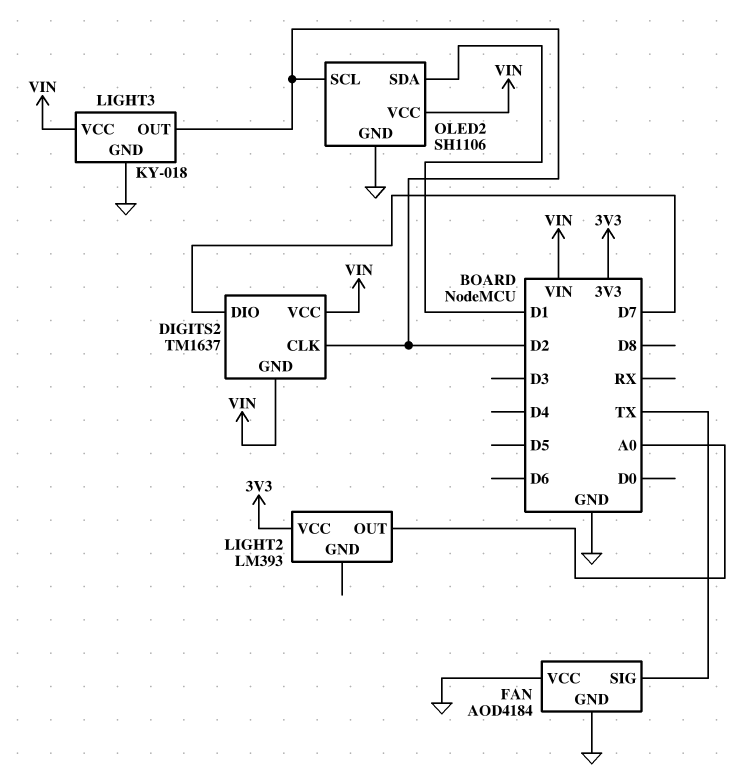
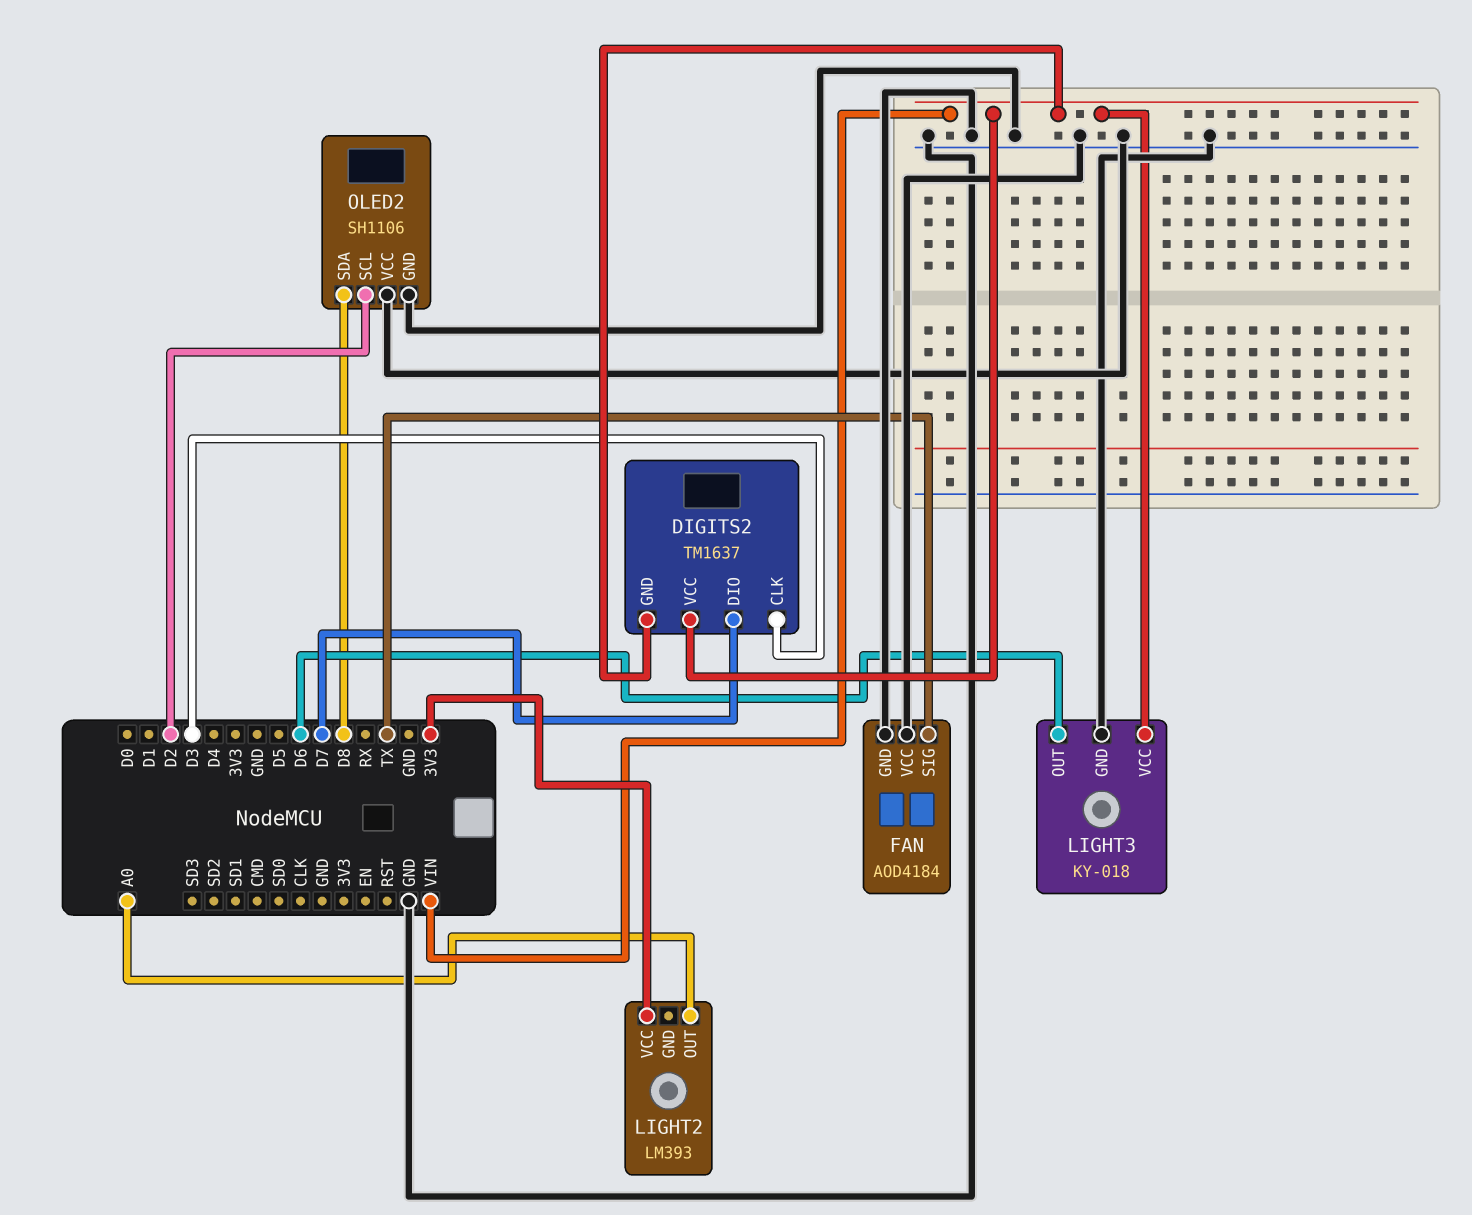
DIGITS2 pin CLK: D2 -> D3
LIGHT3 pin OUT: D2 -> D6
OLED2 pin SDA: D1 -> D8
OLED2 pin VCC: VIN -> GND

